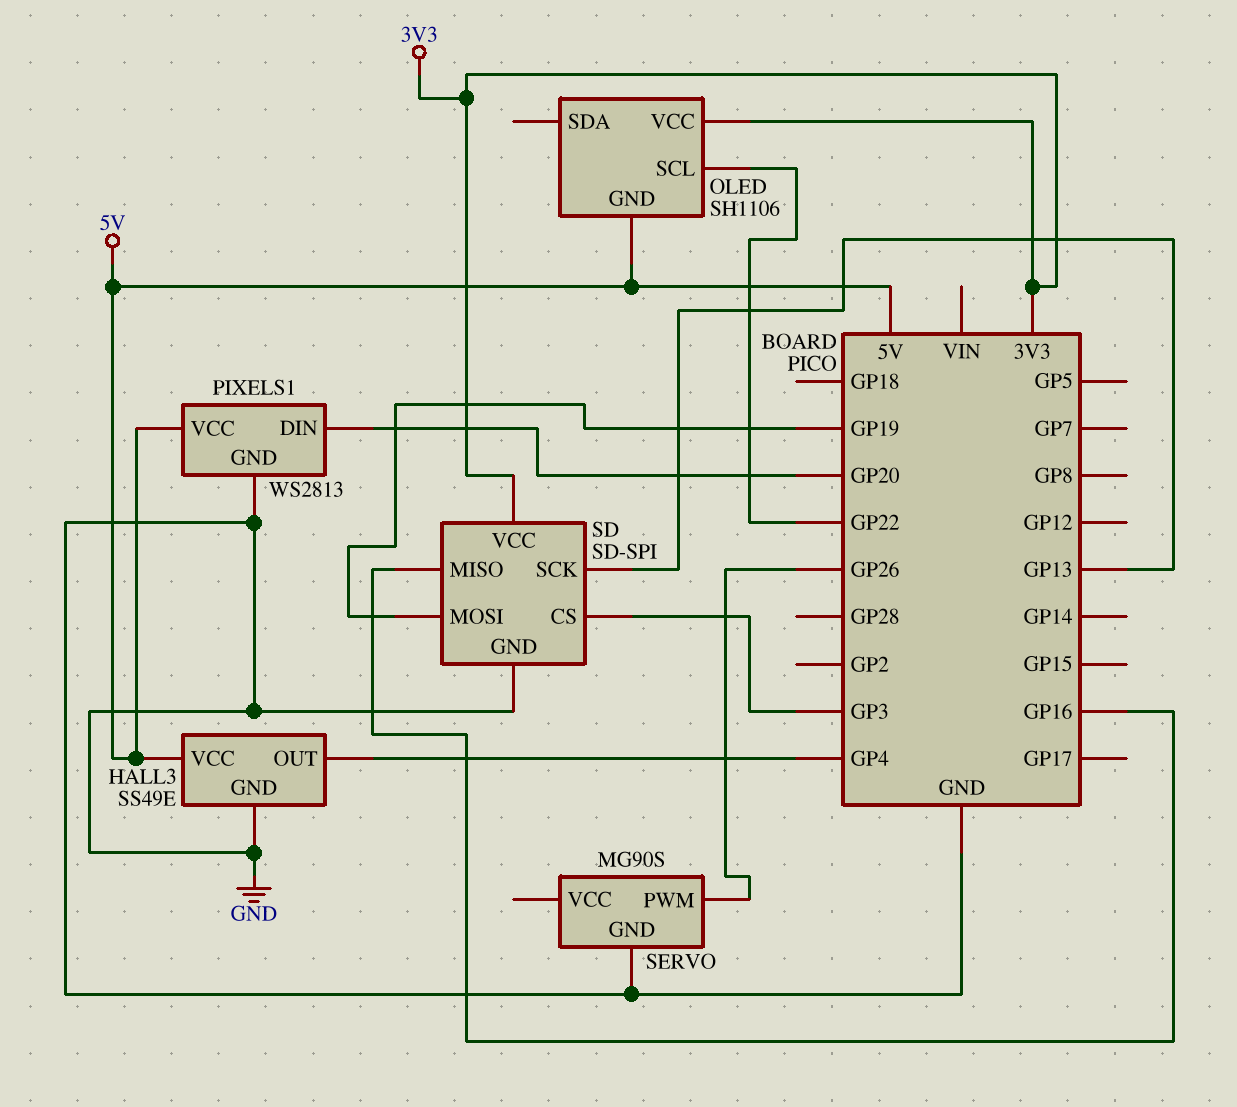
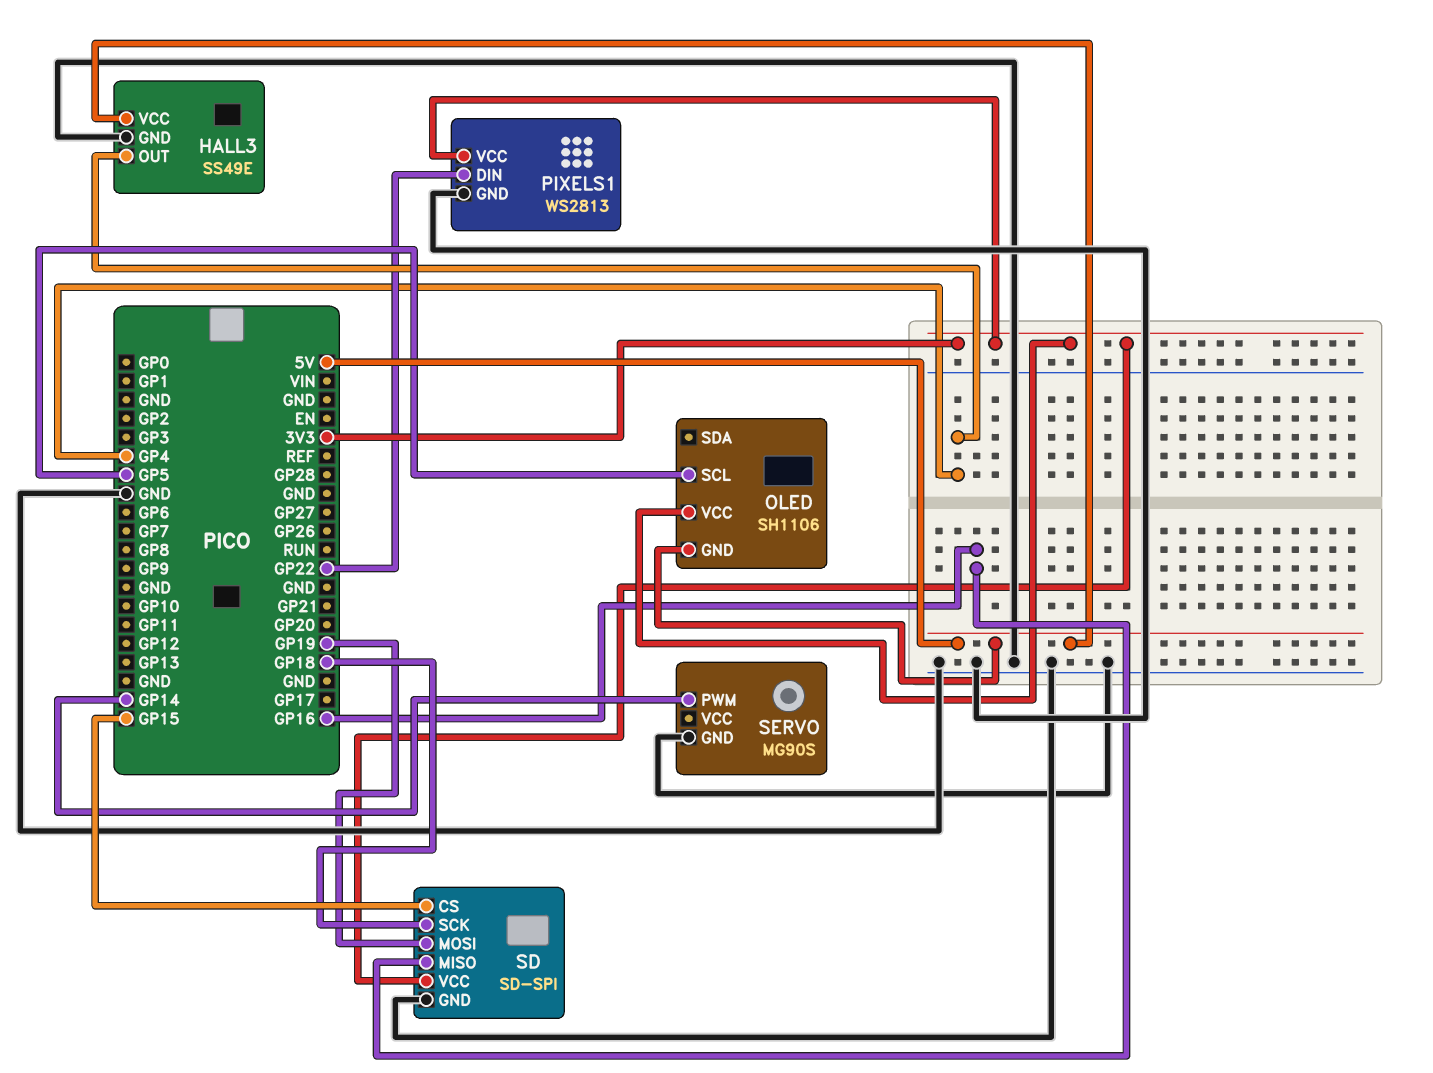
OLED pin SCL: GP22 -> GP5
PIXELS1 pin DIN: GP20 -> GP22
PIXELS1 pin VCC: 5V -> 3V3
SD pin CS: GP3 -> GP15
SD pin SCK: GP13 -> GP18
SERVO pin PWM: GP26 -> GP14

